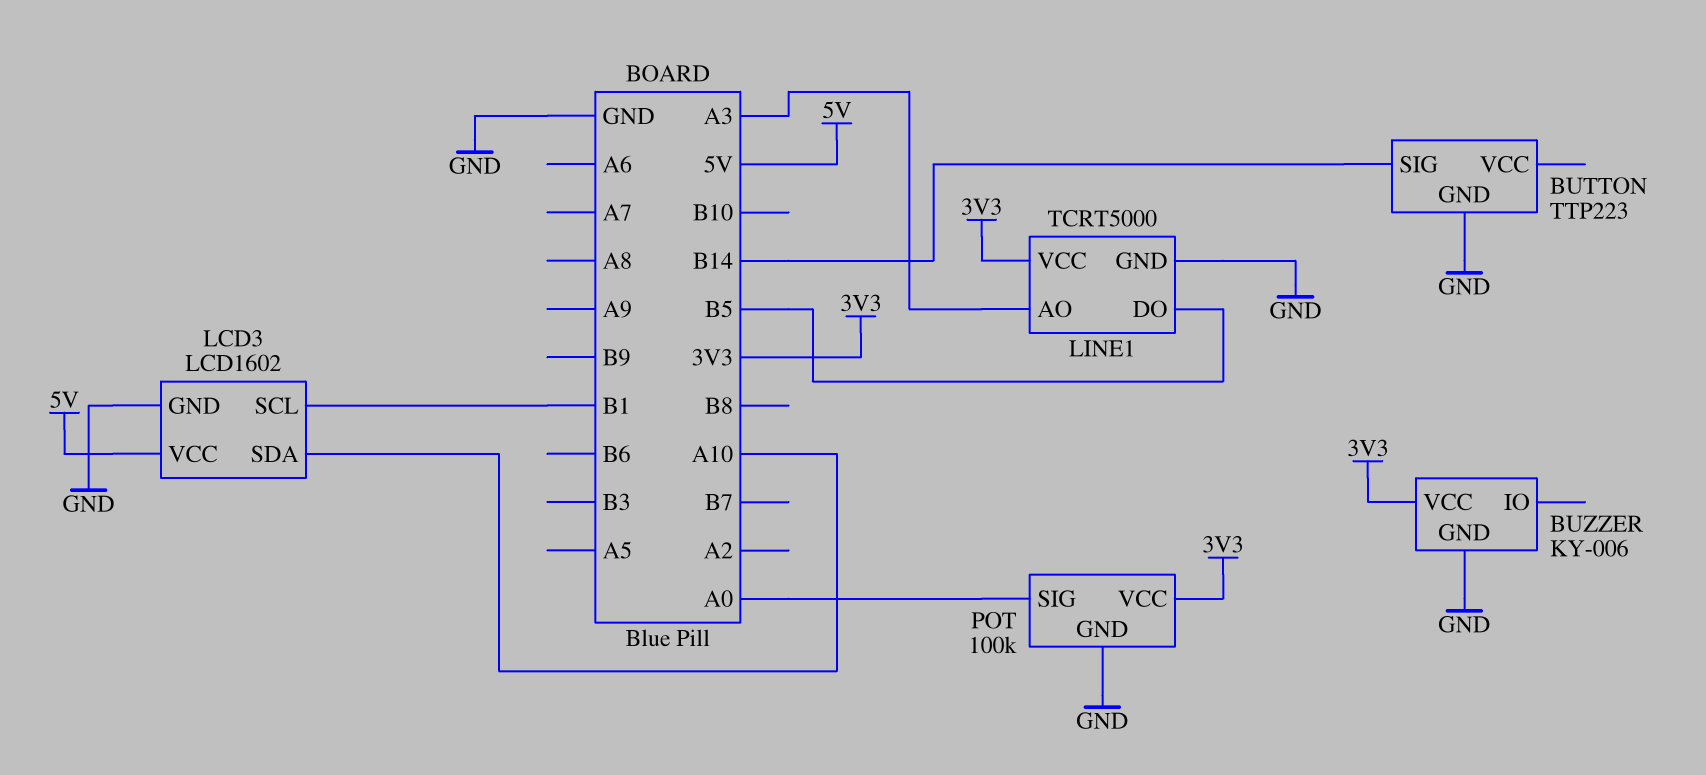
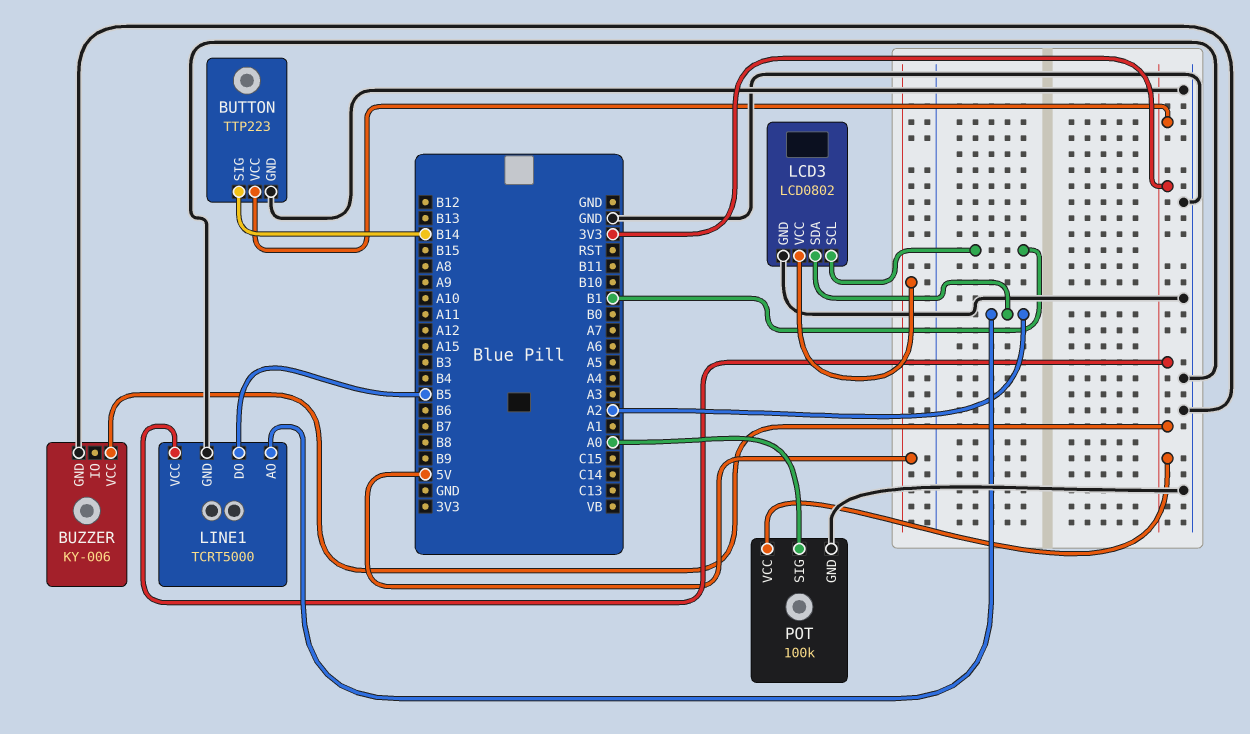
BUTTON pin VCC: none -> 3V3
LCD3: LCD1602 -> LCD0802
LCD3 pin SDA: A10 -> A2
LINE1 pin AO: A3 -> A2

